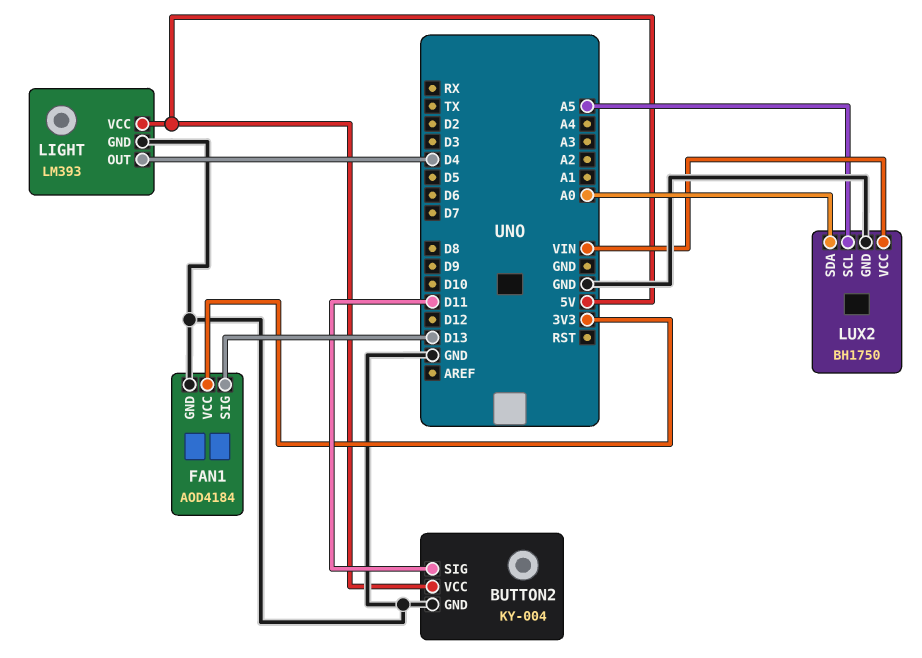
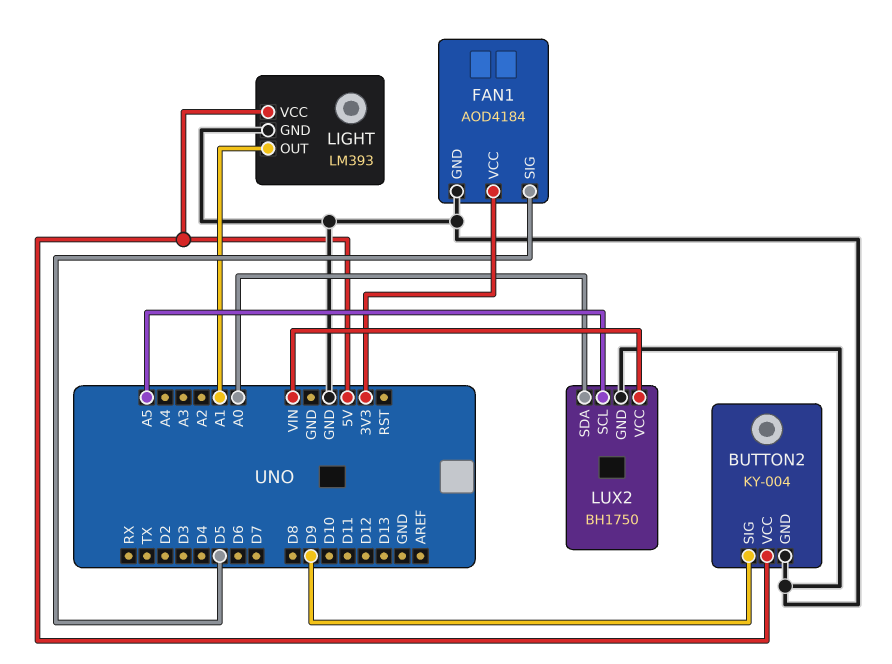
BUTTON2 pin SIG: D11 -> D9
FAN1 pin SIG: D13 -> D5
LIGHT pin OUT: D4 -> A1

